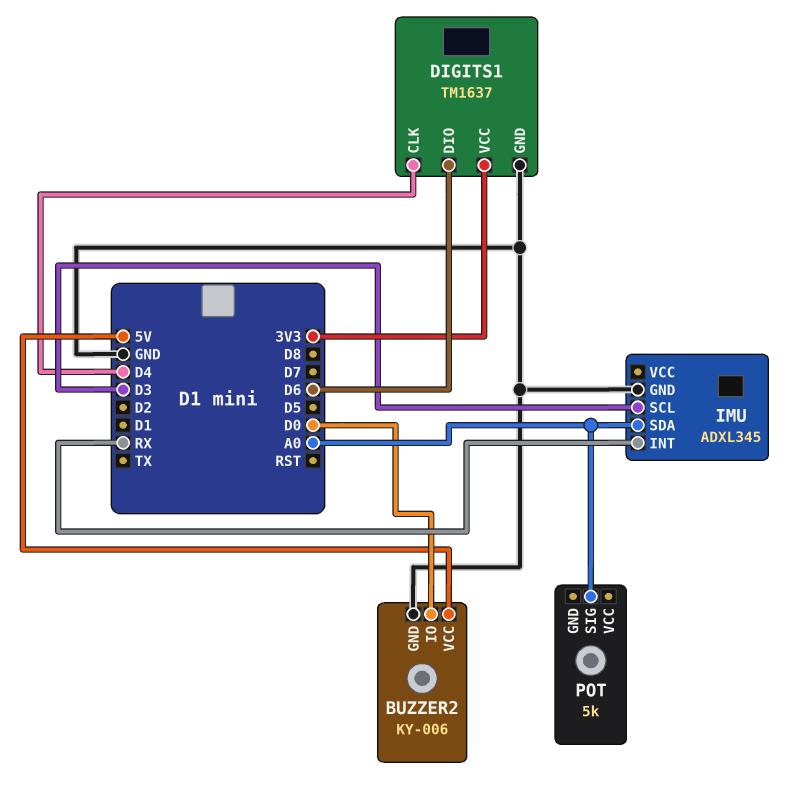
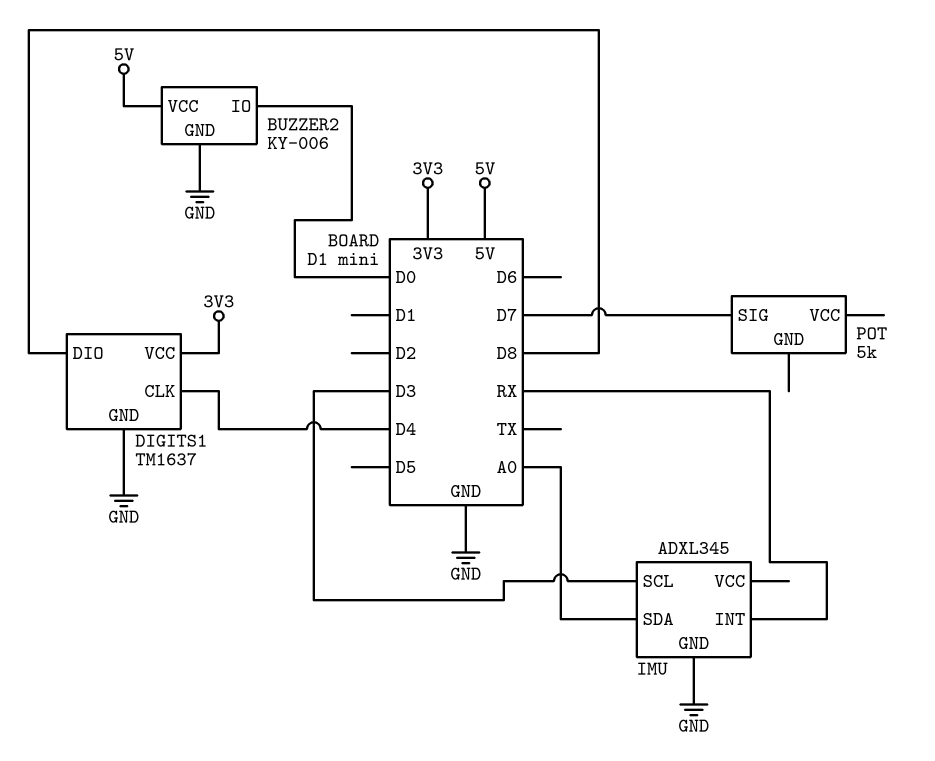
DIGITS1 pin DIO: D6 -> D8
POT pin SIG: A0 -> D7

